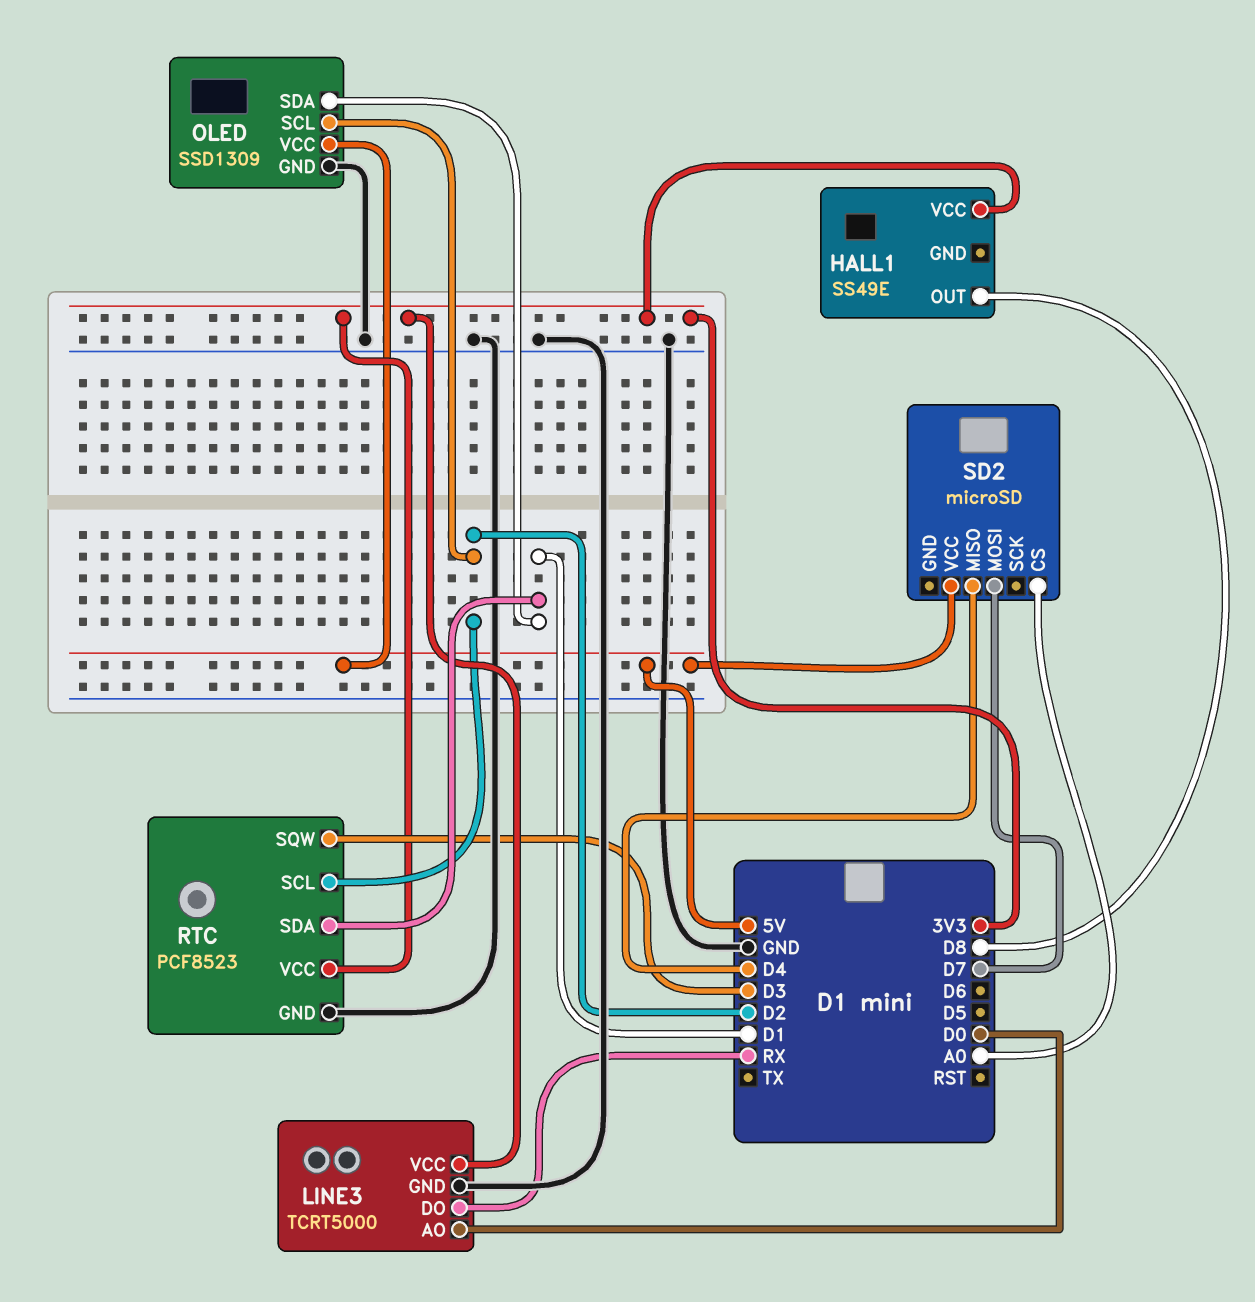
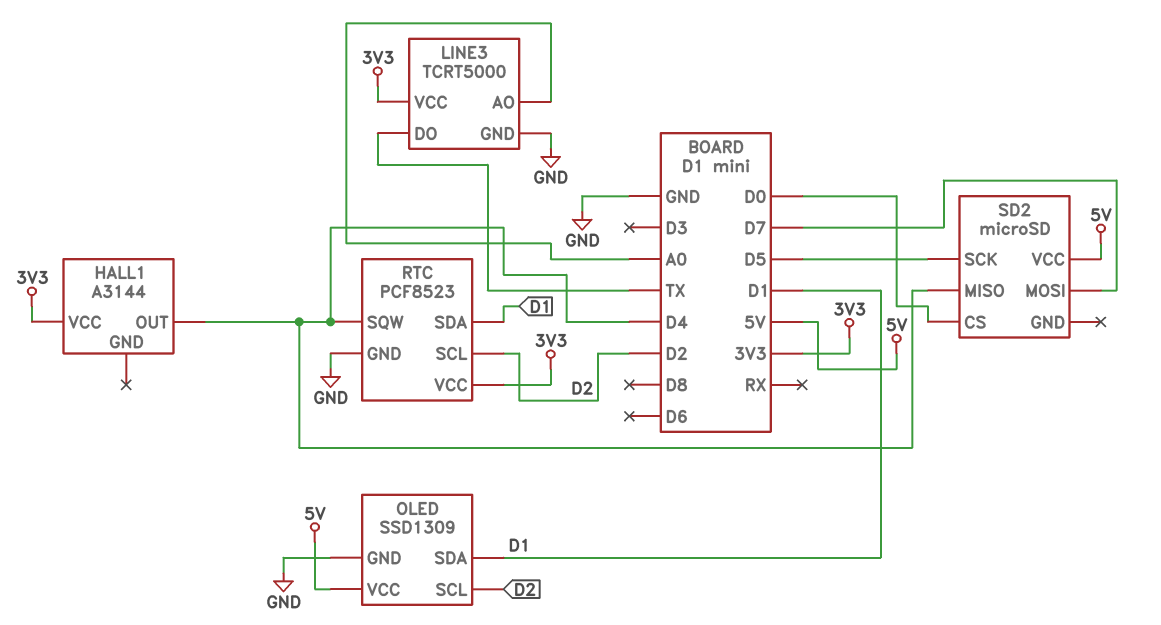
HALL1: SS49E -> A3144
HALL1 pin OUT: D8 -> D4
LINE3 pin AO: D0 -> A0
LINE3 pin DO: RX -> TX
RTC pin SQW: D3 -> D4
SD2 pin CS: A0 -> D0
SD2 pin SCK: none -> D5

